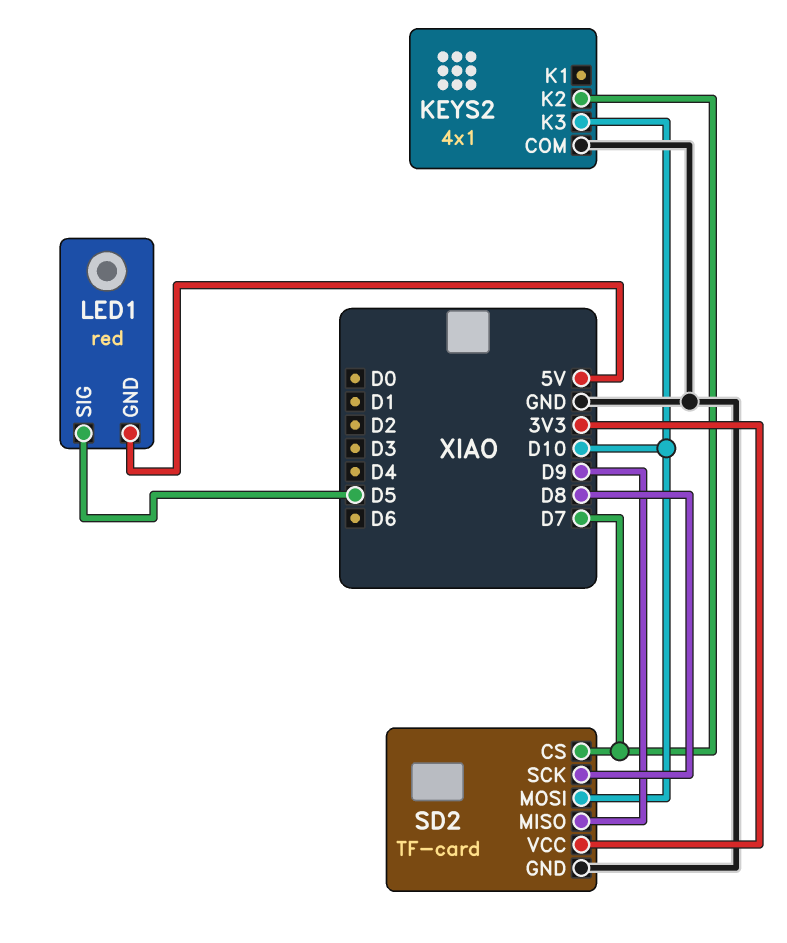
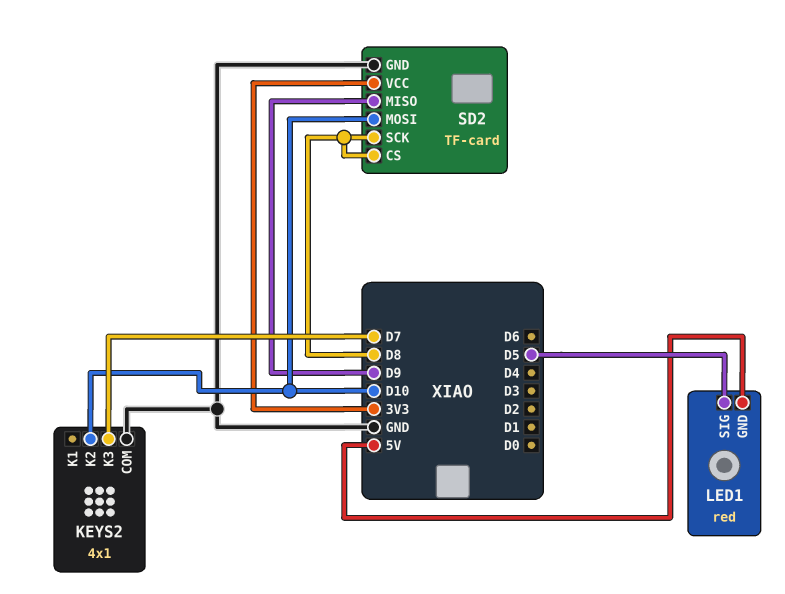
KEYS2 pin K2: D7 -> D10
KEYS2 pin K3: D10 -> D7
SD2 pin CS: D7 -> D8

